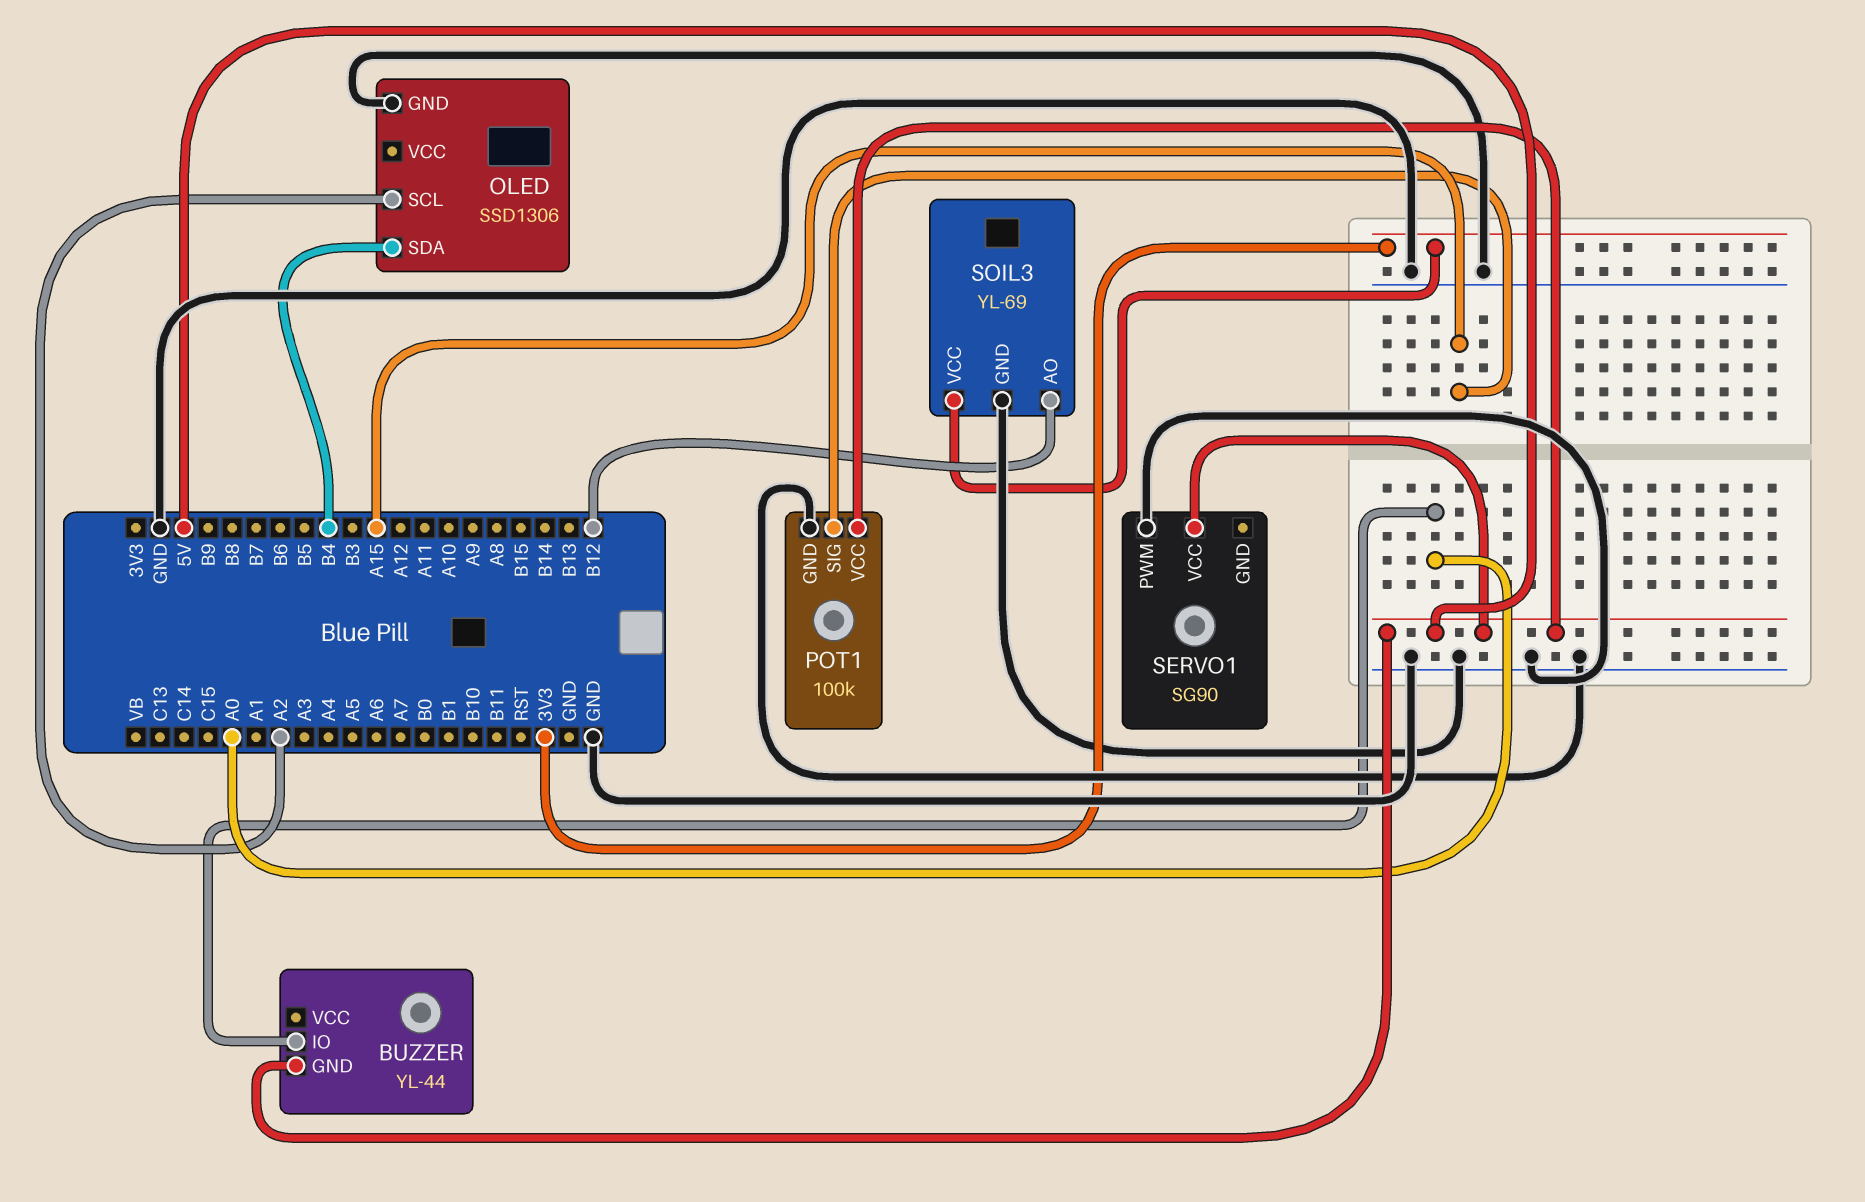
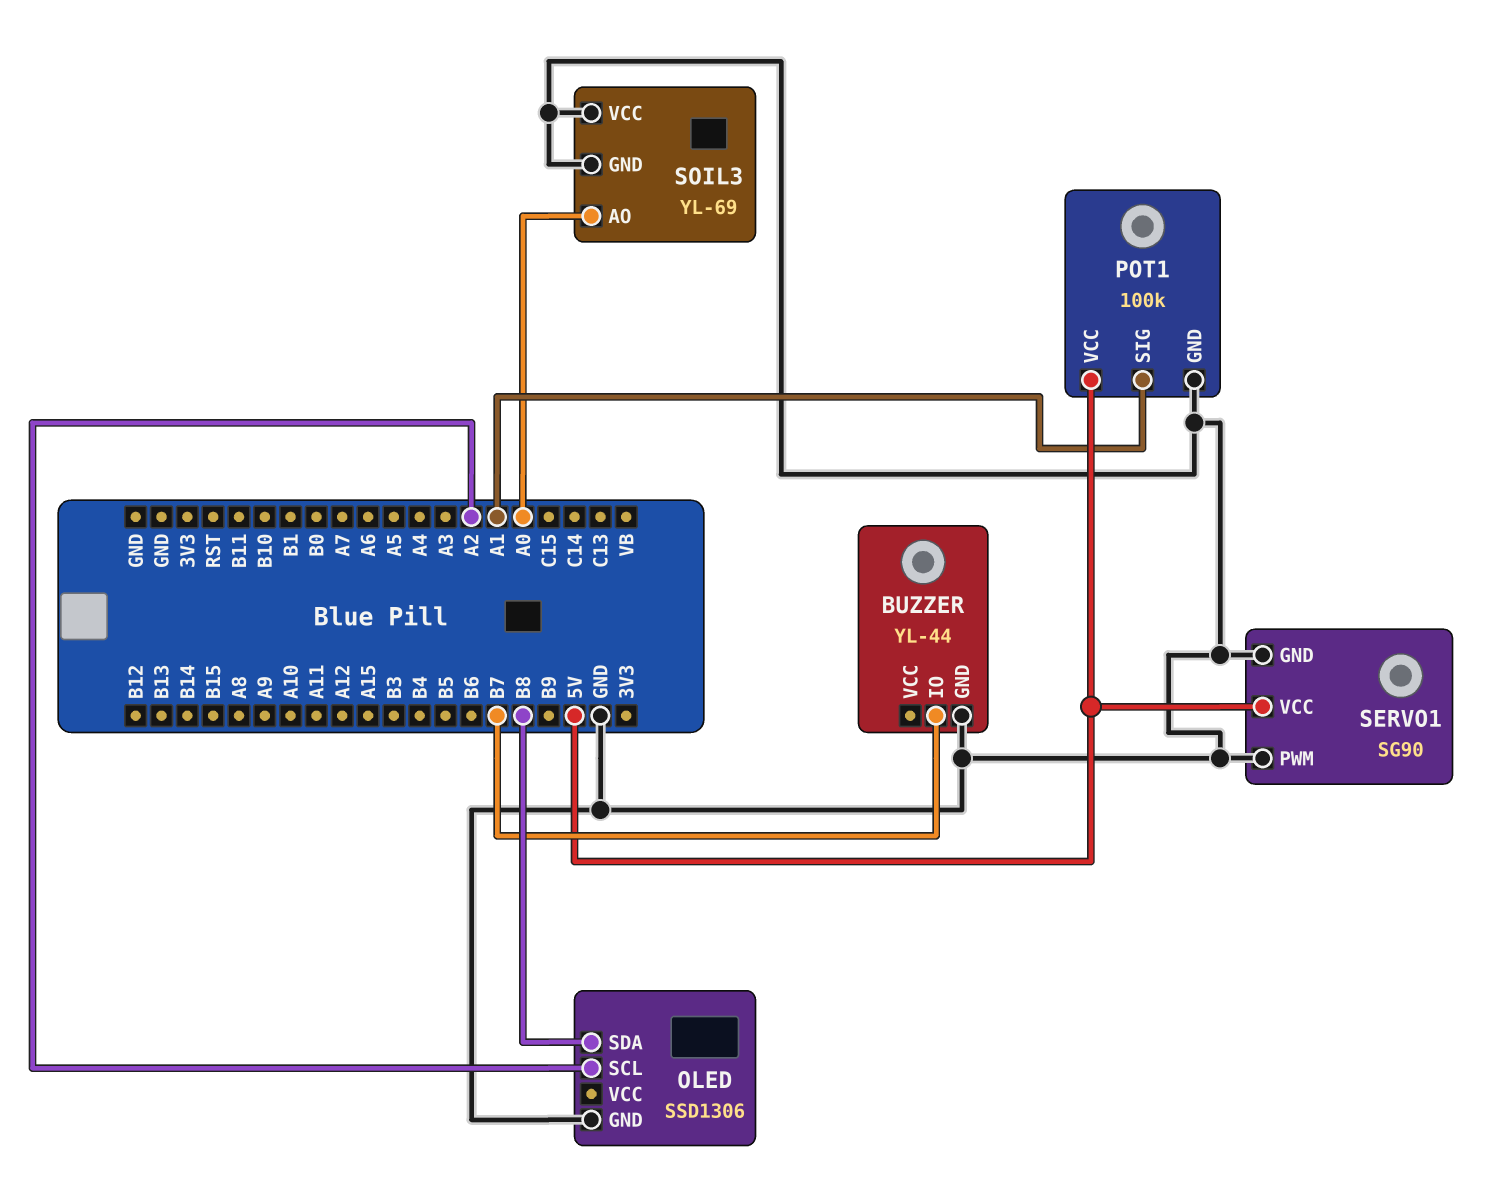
BUZZER pin GND: 5V -> GND
BUZZER pin IO: A0 -> B7
OLED pin SDA: B4 -> B8
POT1 pin SIG: A15 -> A1
SERVO1 pin GND: none -> GND
SOIL3 pin AO: B12 -> A0
SOIL3 pin VCC: 3V3 -> GND

